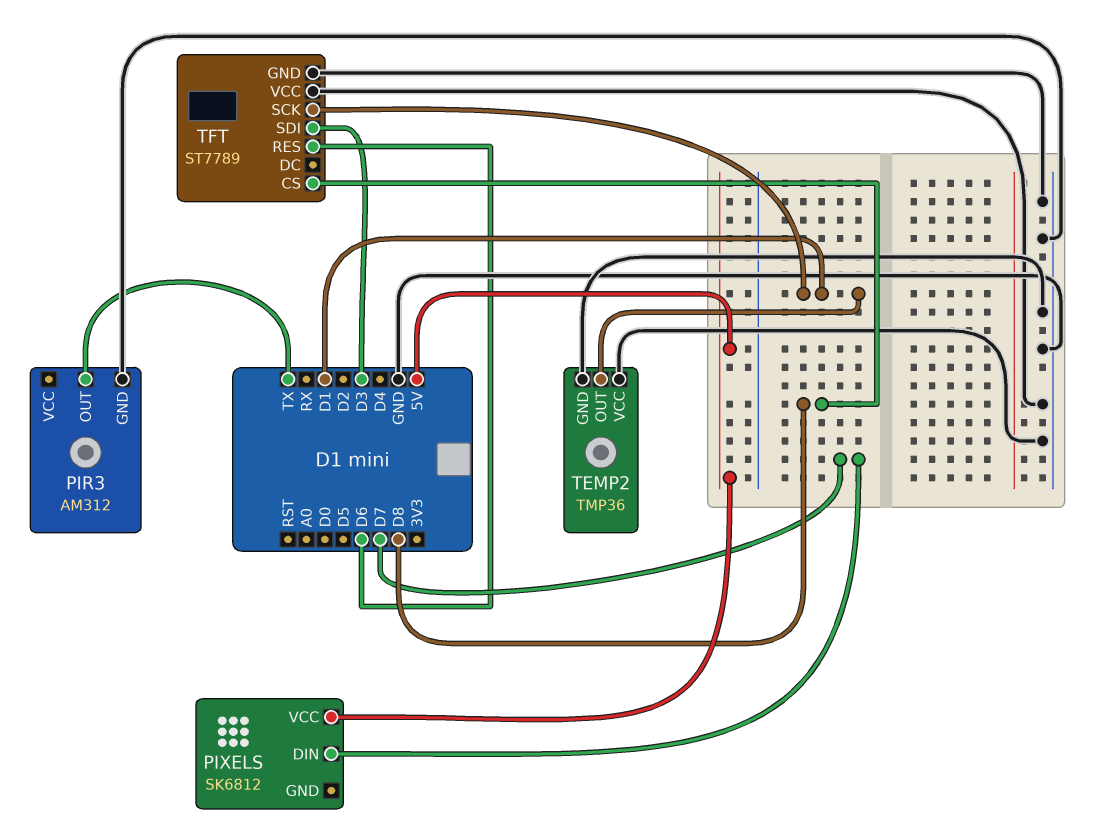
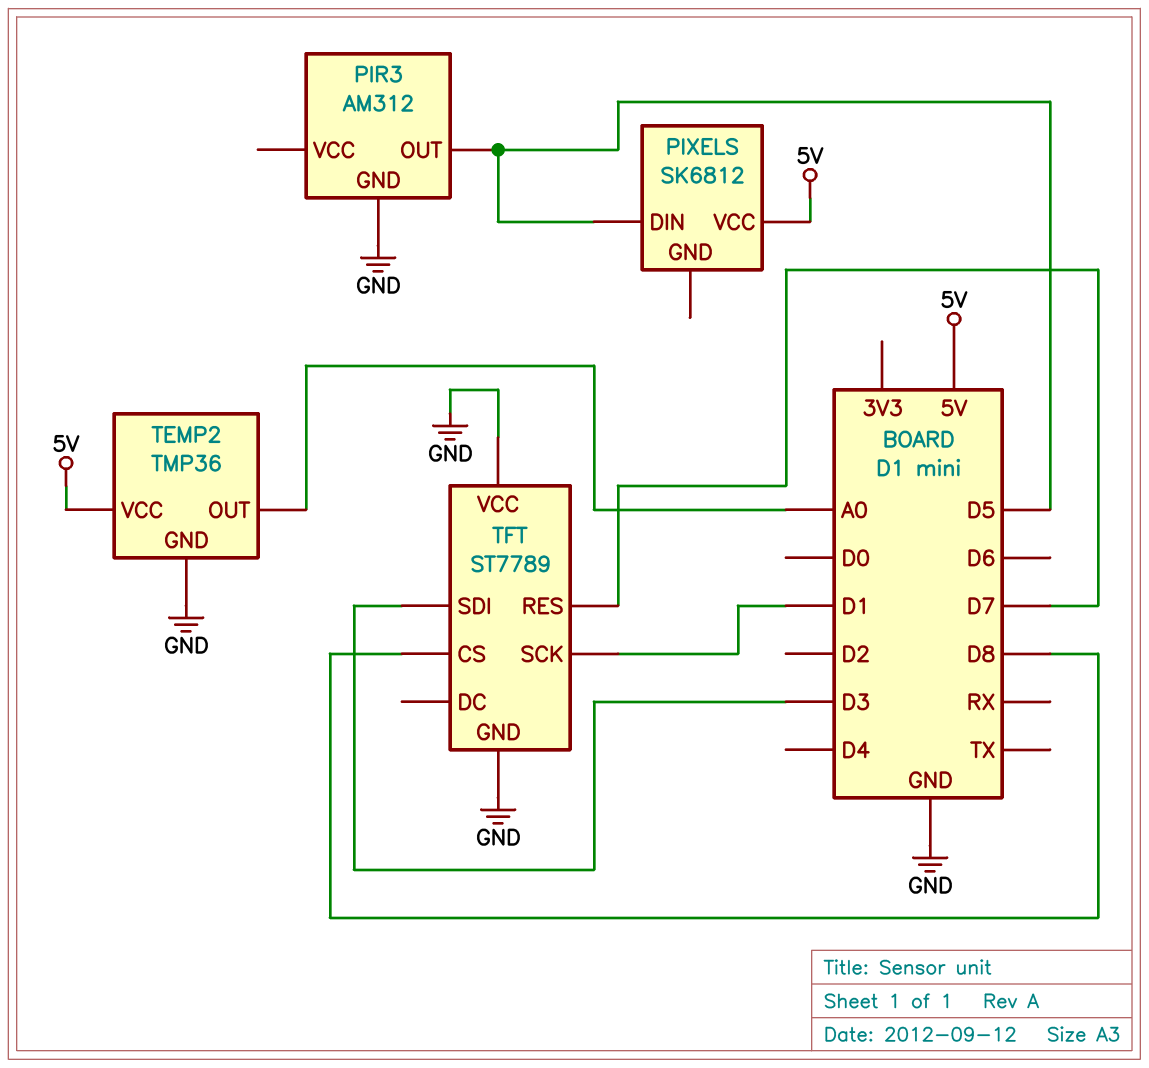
PIR3 pin OUT: TX -> D5
PIXELS pin DIN: D7 -> D5
TEMP2 pin OUT: D1 -> A0
TEMP2 pin VCC: GND -> 5V
TFT pin RES: D6 -> D7

